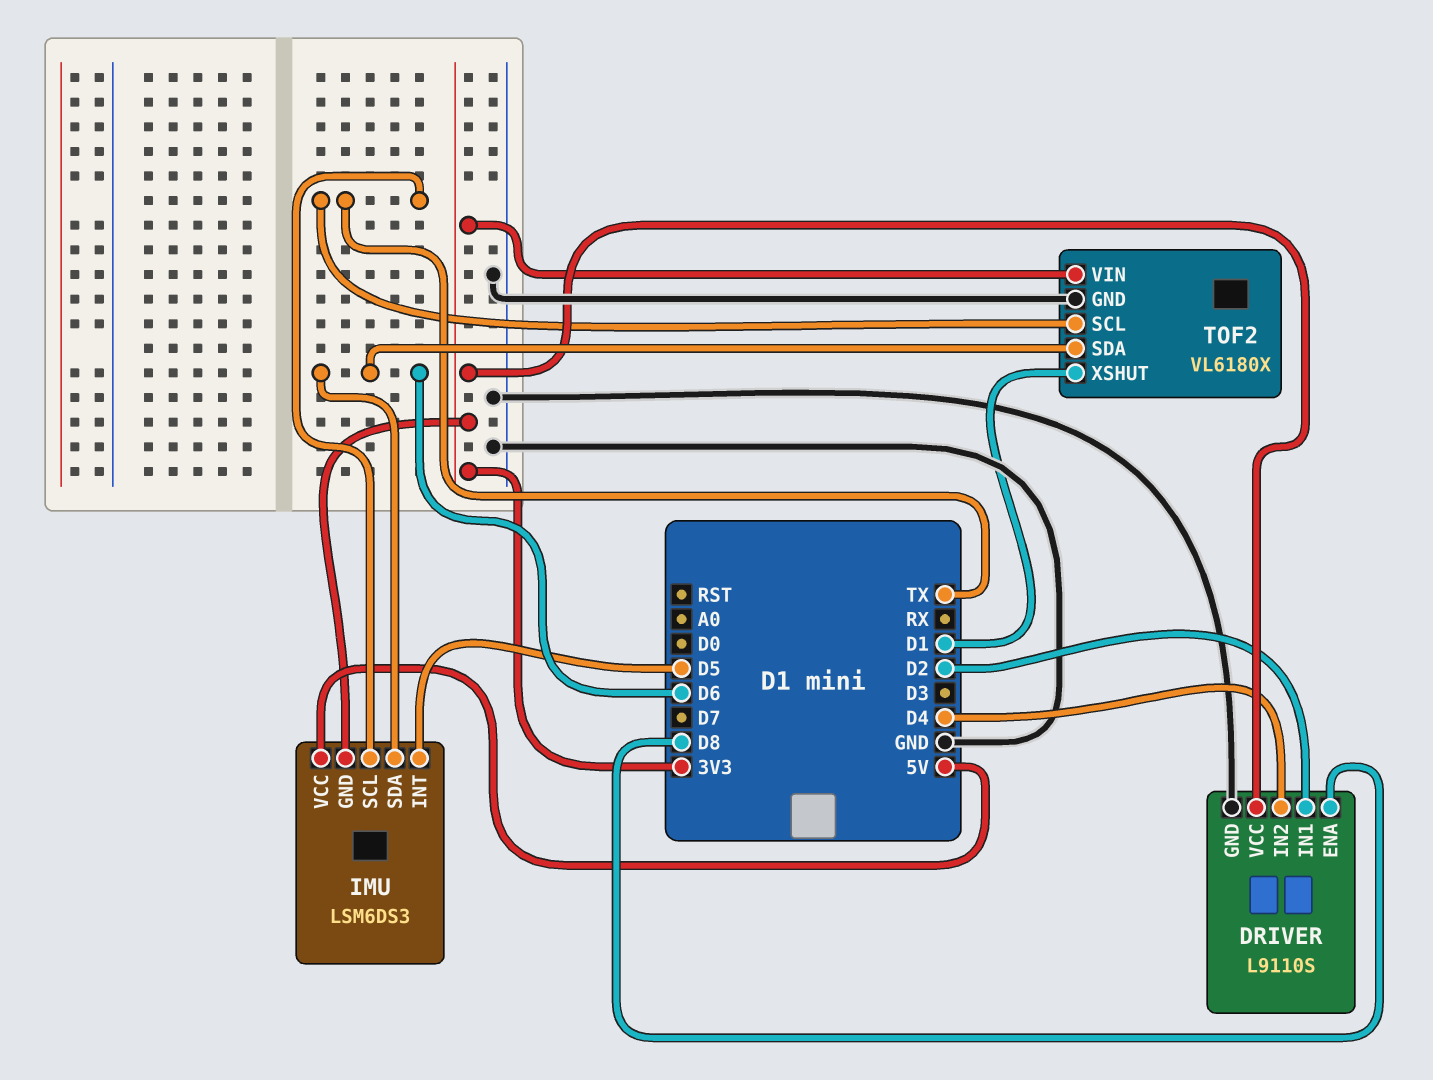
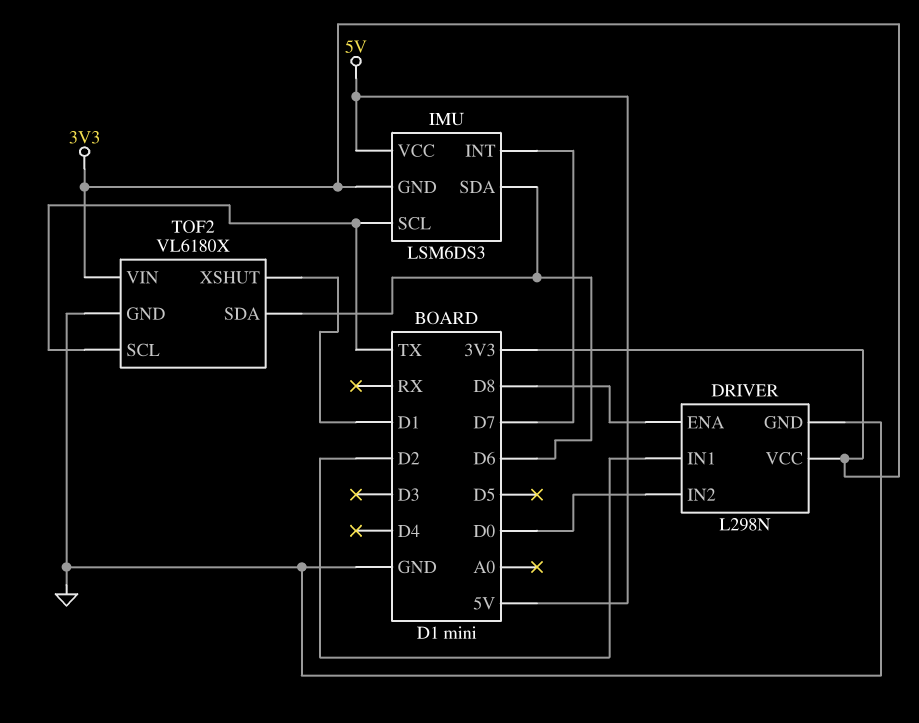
DRIVER: L9110S -> L298N
DRIVER pin IN2: D4 -> D0
IMU pin INT: D5 -> D7

